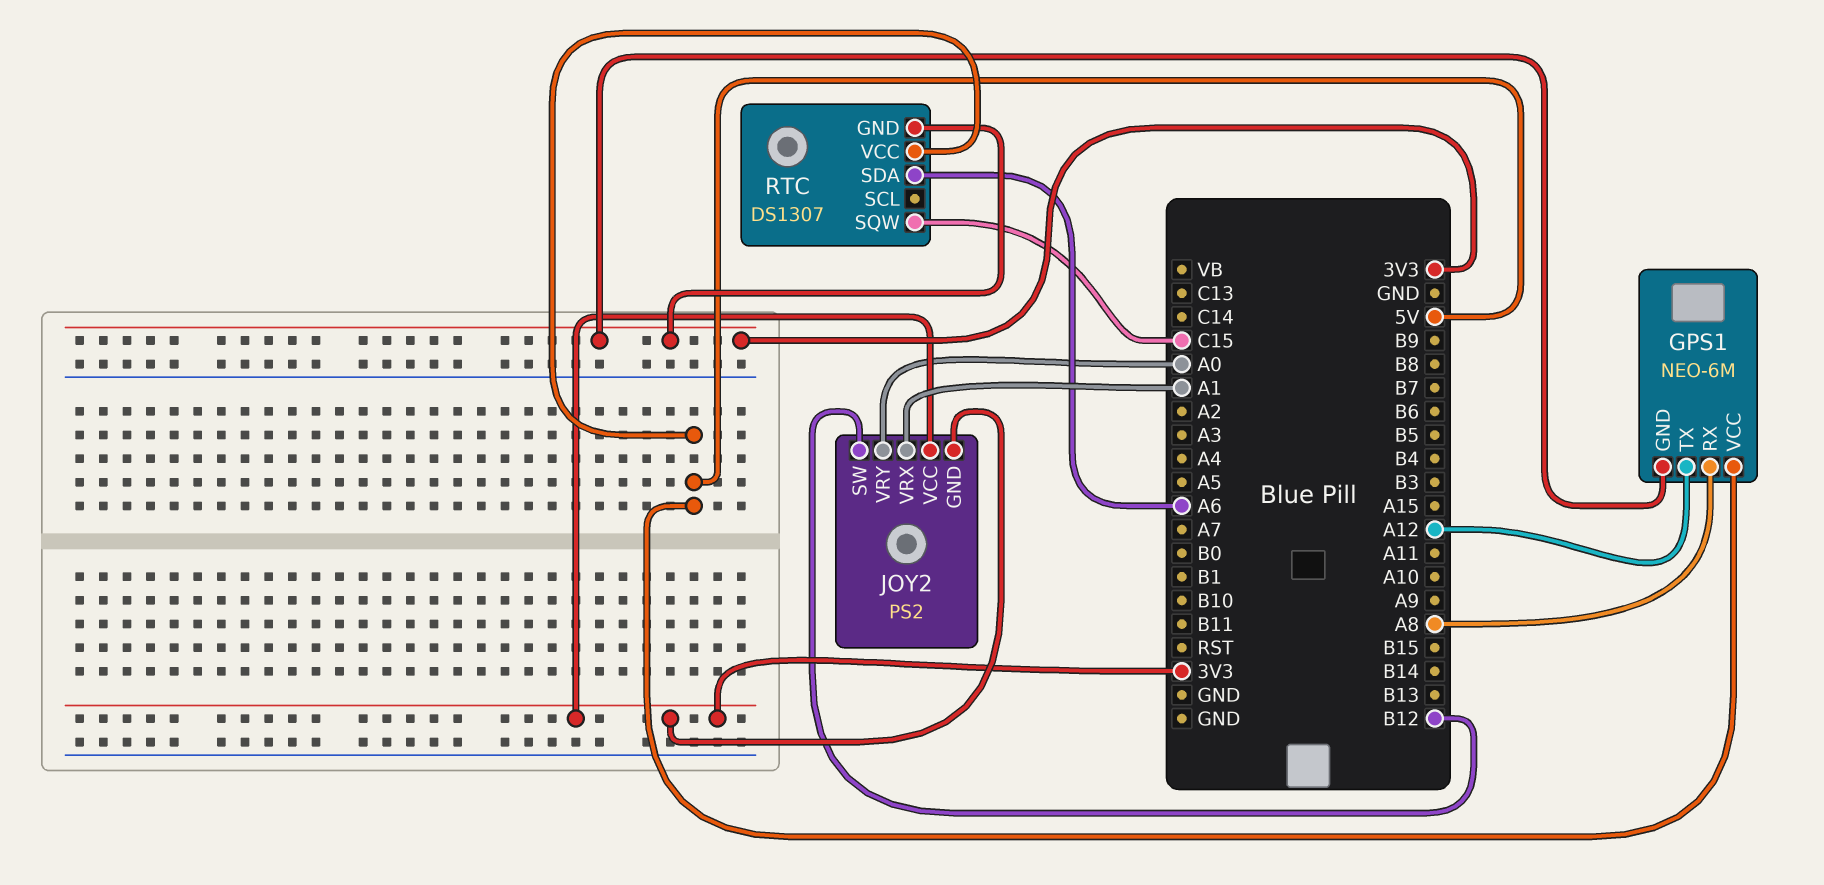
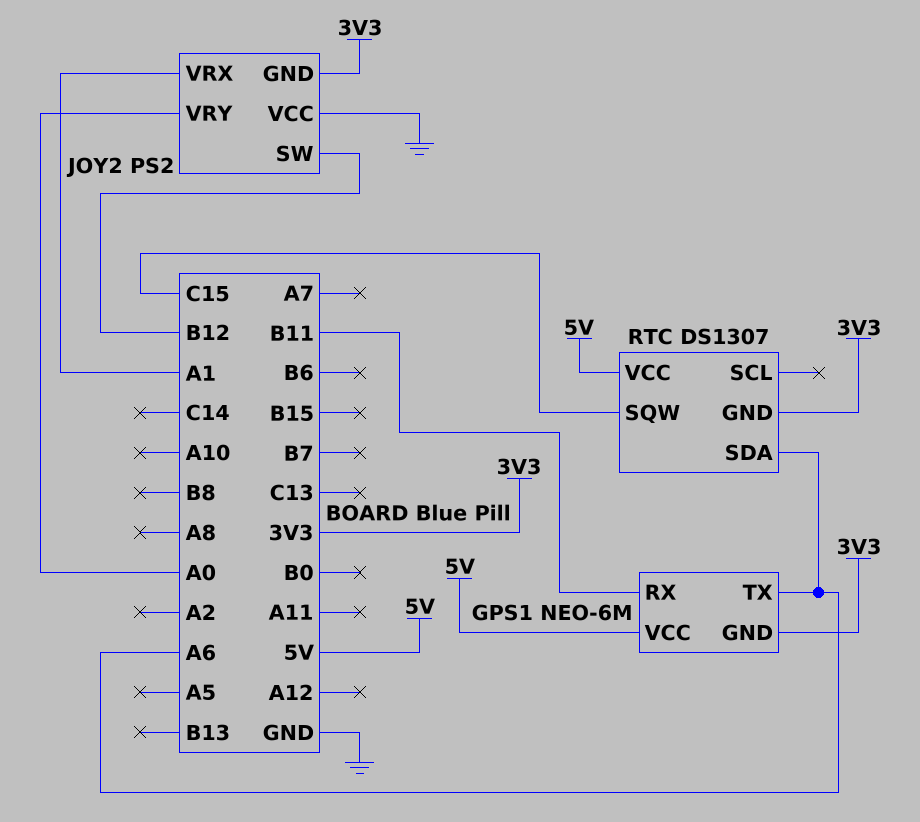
GPS1 pin RX: A8 -> B11
GPS1 pin TX: A12 -> A6
JOY2 pin VCC: 3V3 -> GND

